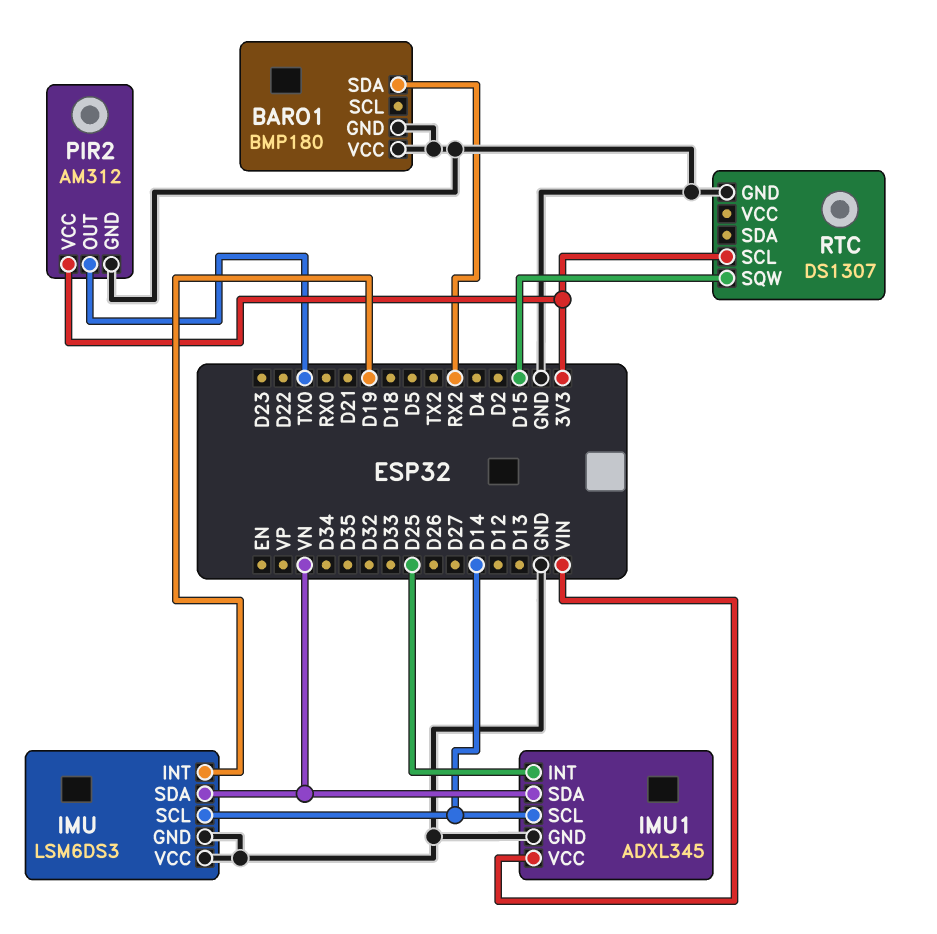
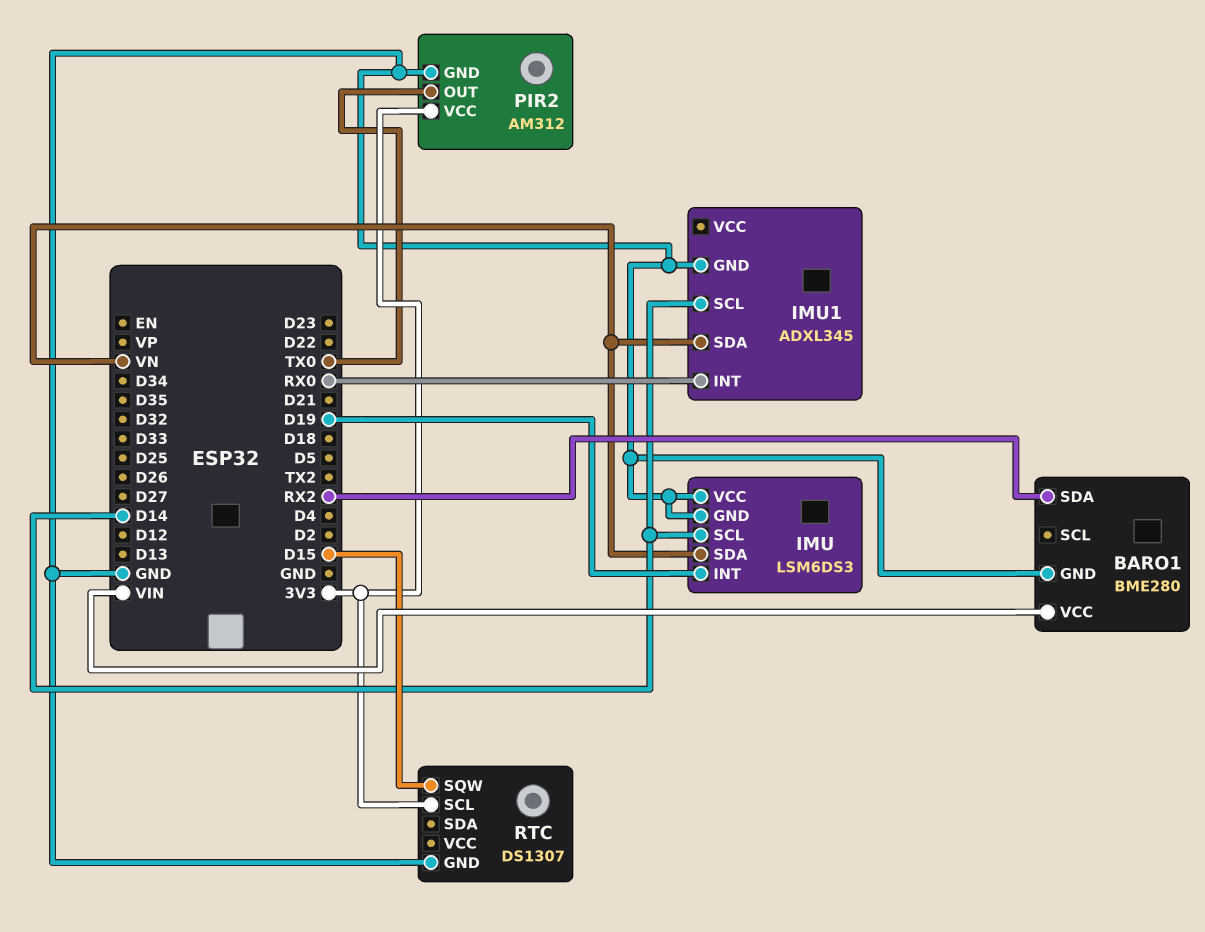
BARO1: BMP180 -> BME280
BARO1 pin VCC: GND -> VIN
IMU1 pin INT: D25 -> RX0
IMU1 pin VCC: VIN -> none

